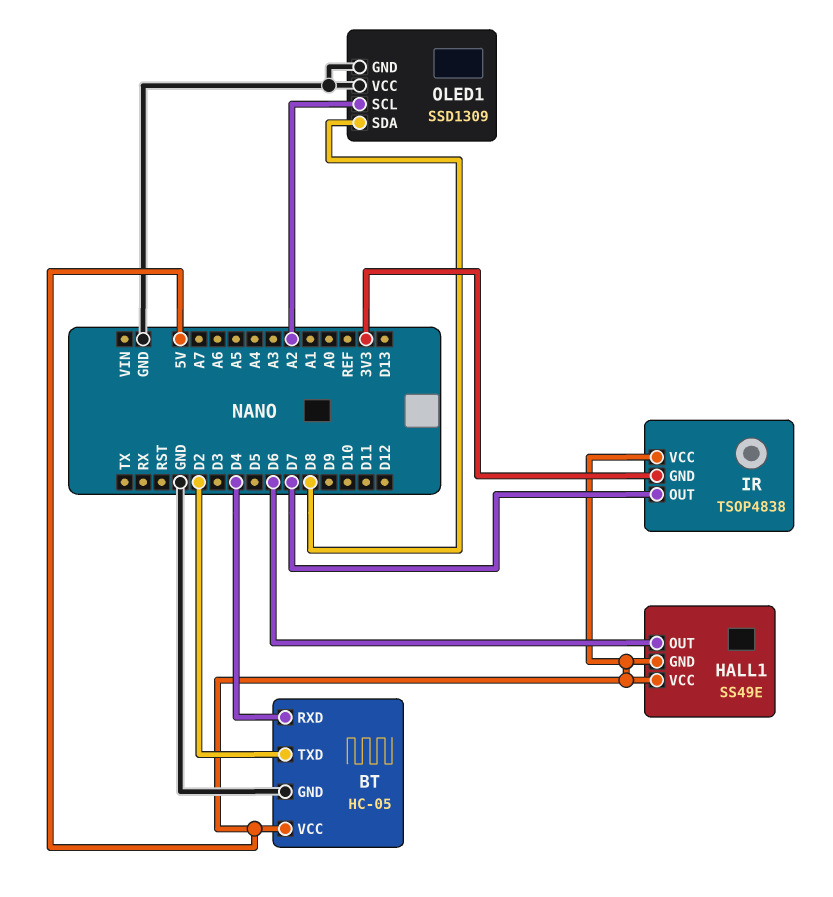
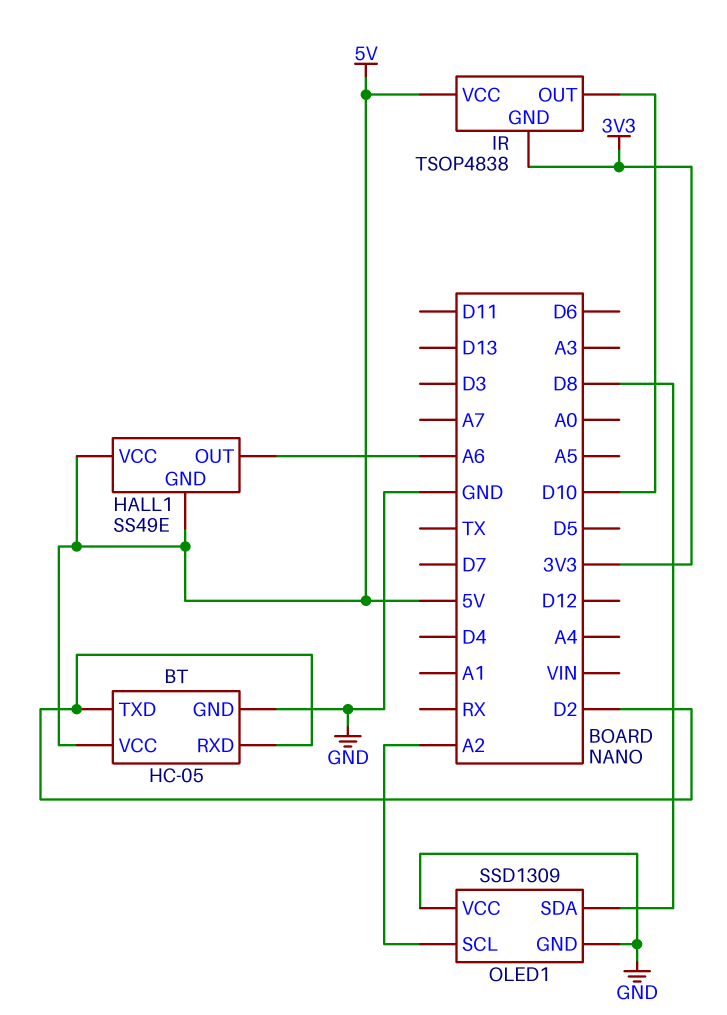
BT pin RXD: D4 -> D2
HALL1 pin OUT: D6 -> A6
IR pin OUT: D7 -> D10

